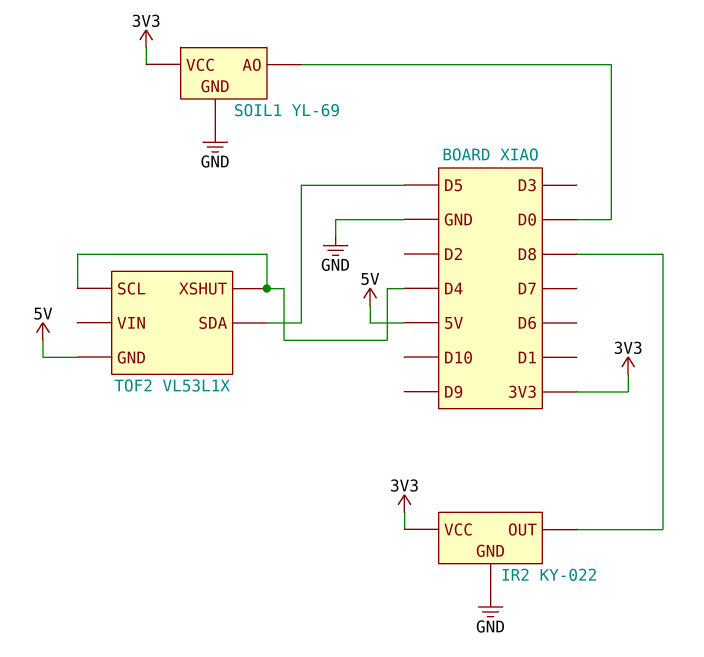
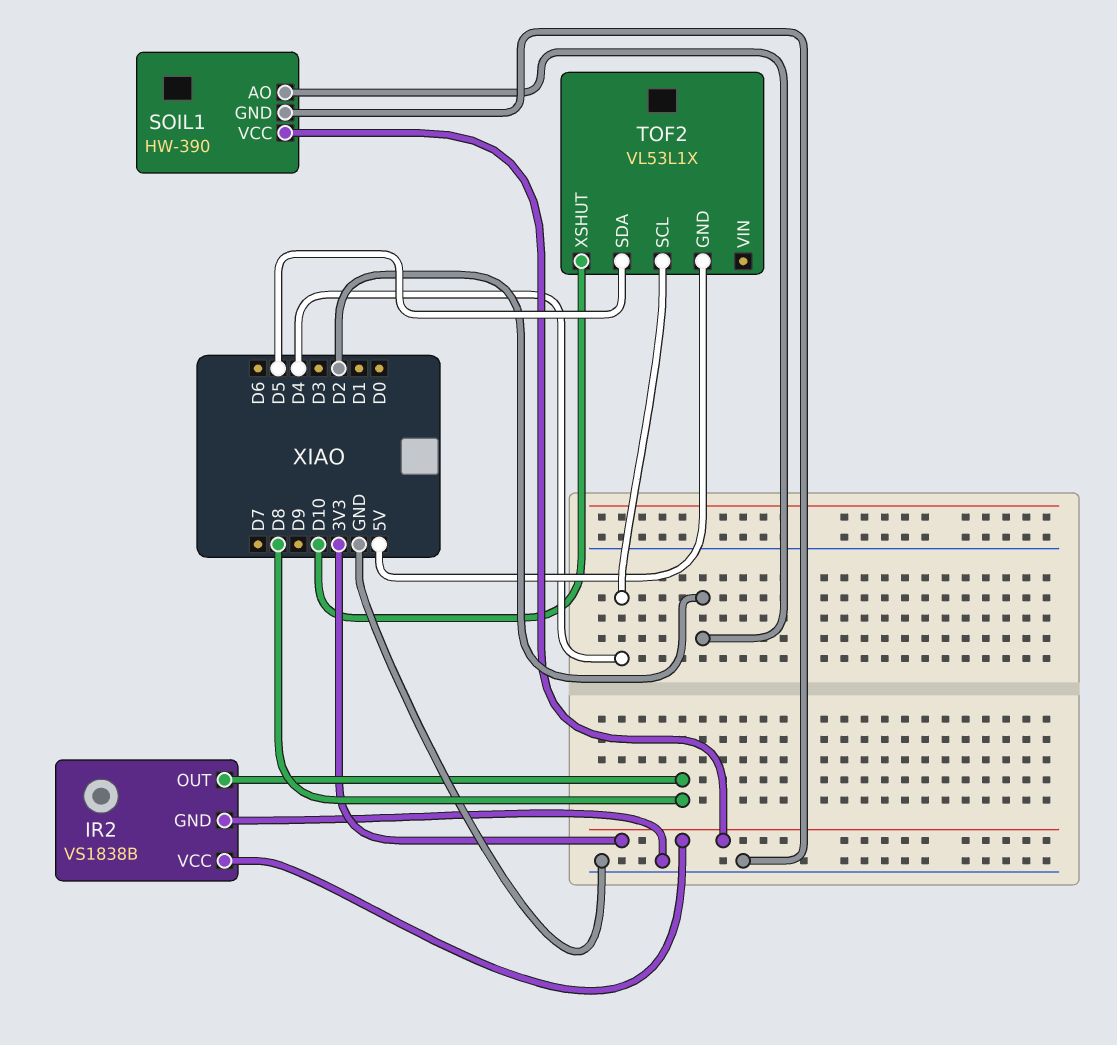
IR2: KY-022 -> VS1838B
SOIL1: YL-69 -> HW-390
SOIL1 pin AO: D0 -> D2
TOF2 pin XSHUT: D4 -> D10

